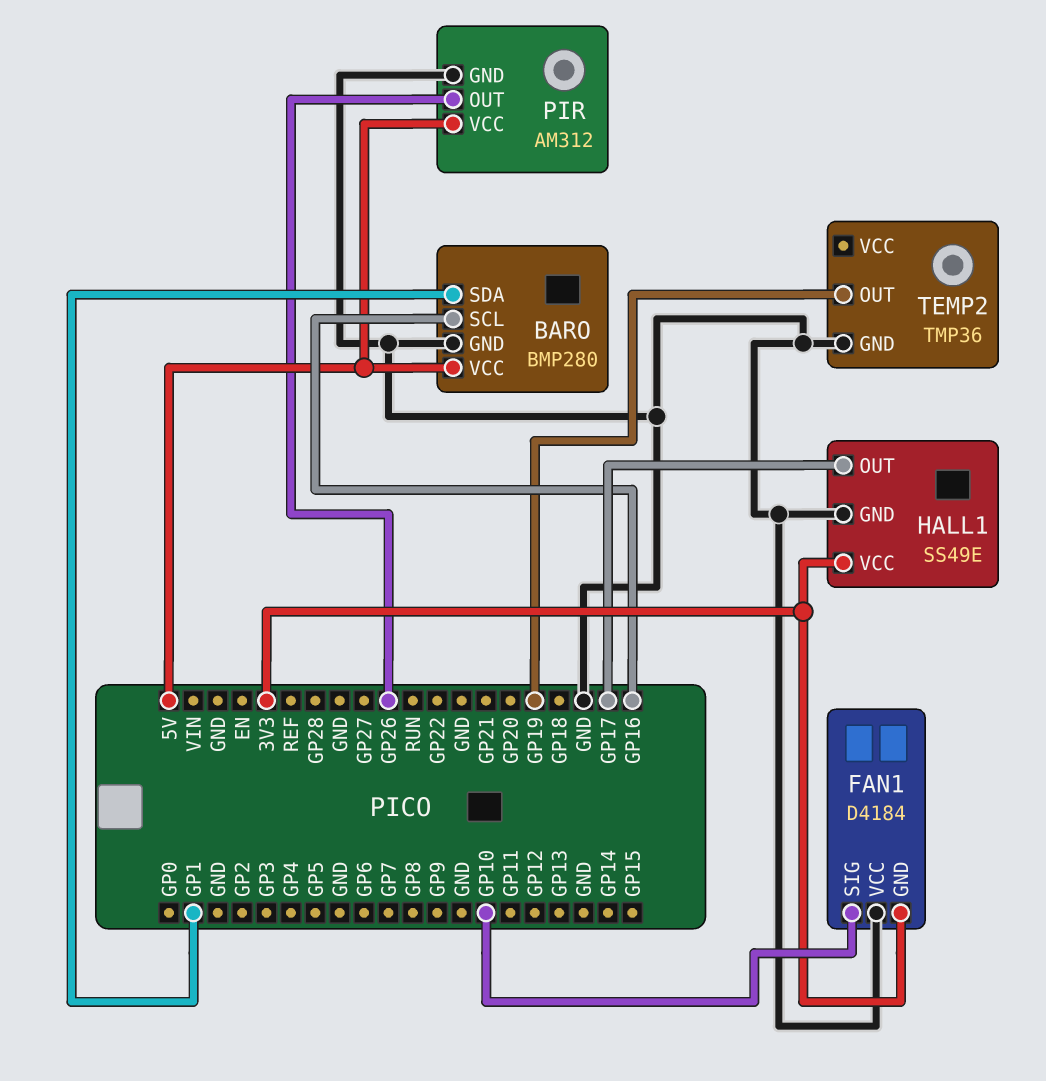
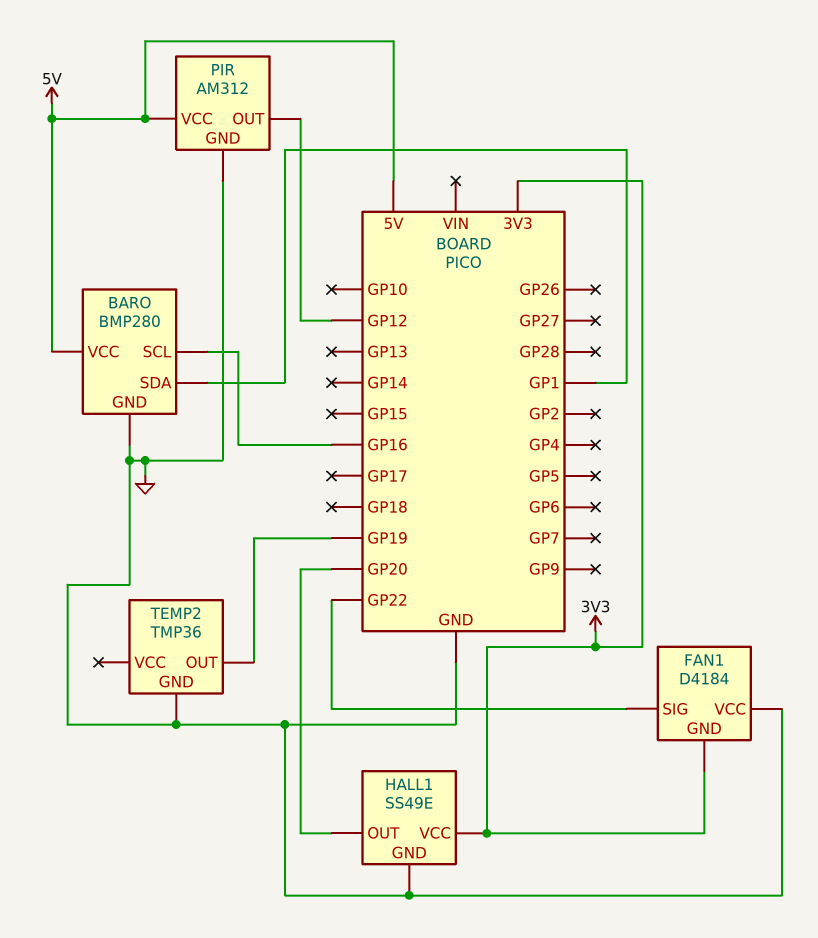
FAN1 pin SIG: GP10 -> GP22
HALL1 pin OUT: GP17 -> GP20
PIR pin OUT: GP26 -> GP12

